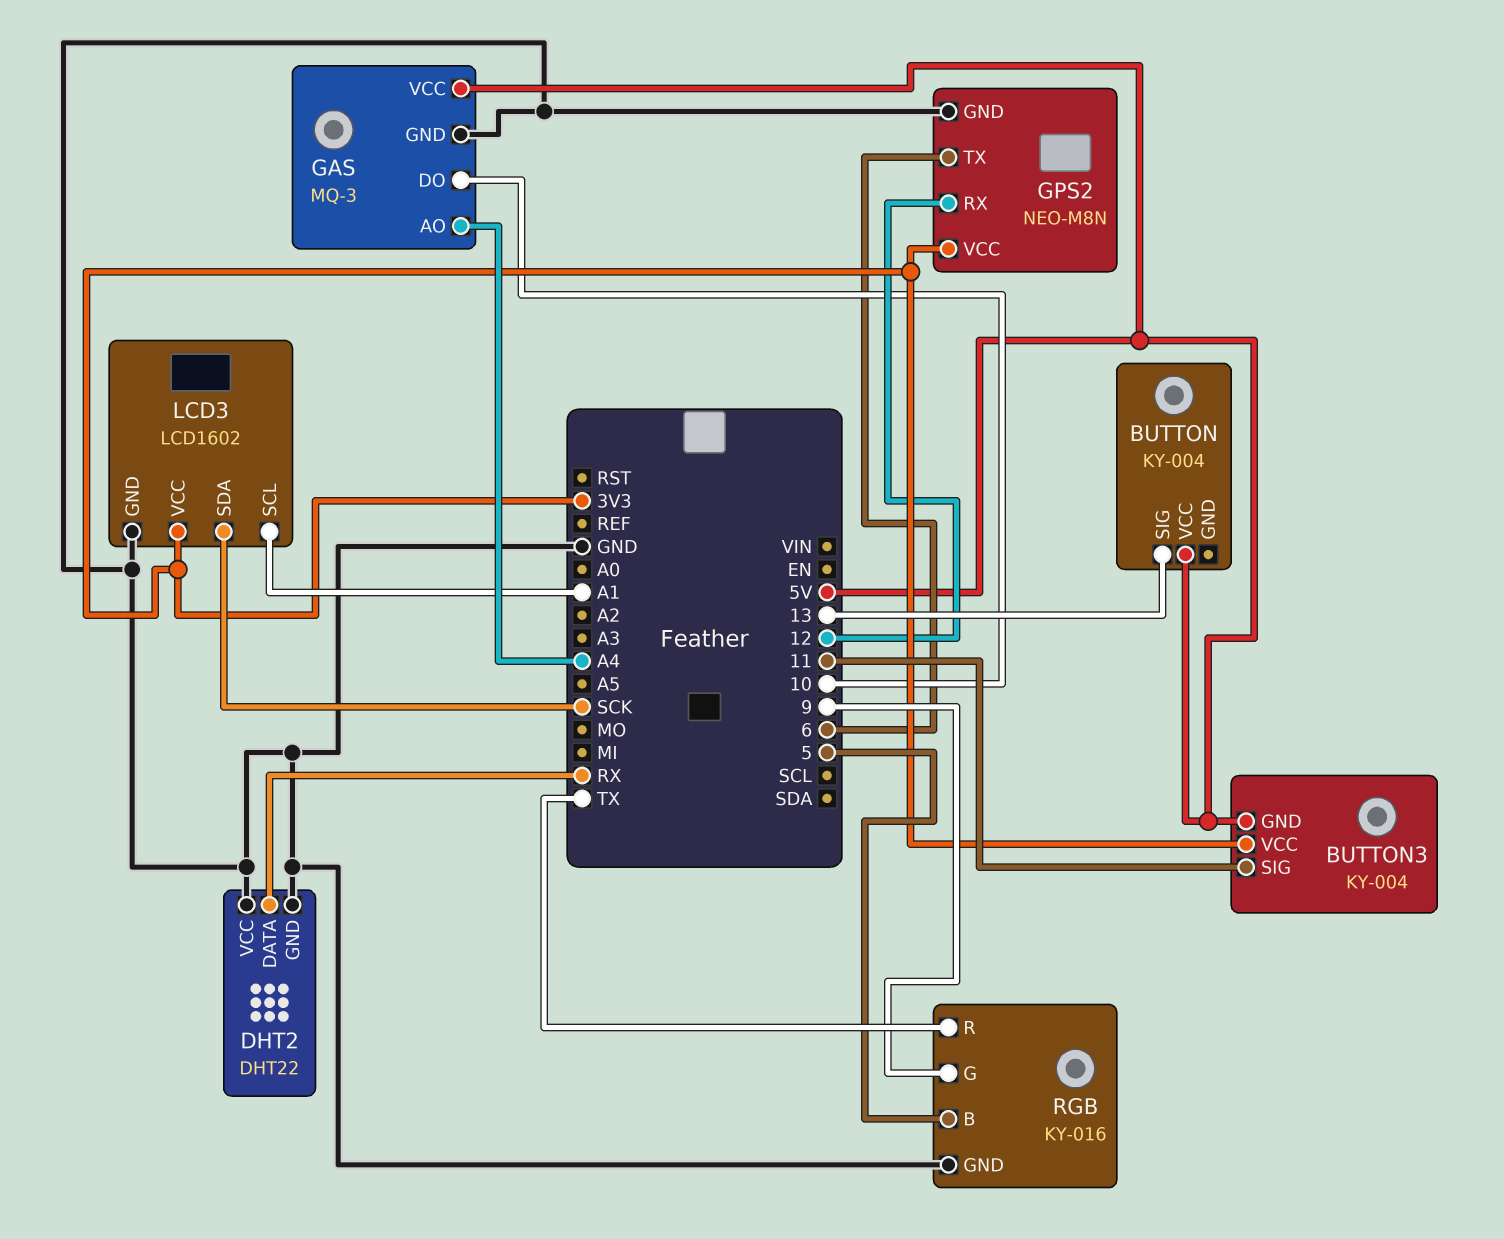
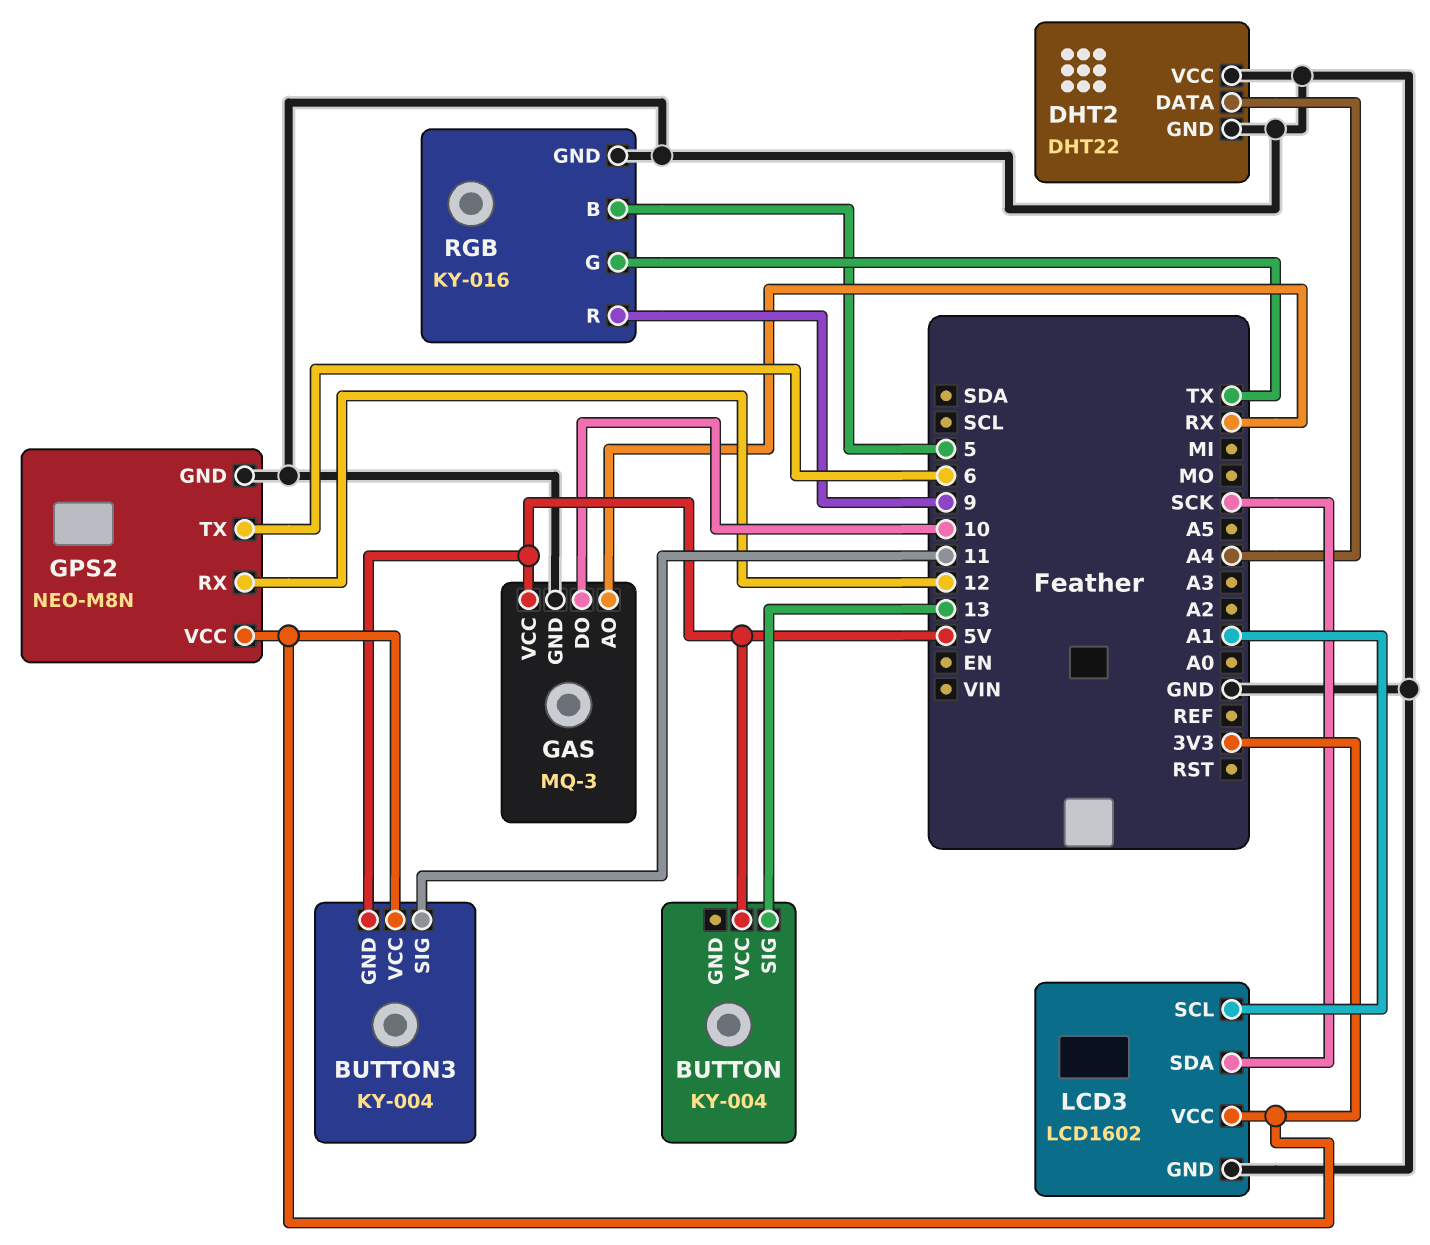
DHT2 pin DATA: RX -> A4
GAS pin AO: A4 -> RX
RGB pin G: 9 -> TX
RGB pin R: TX -> 9

